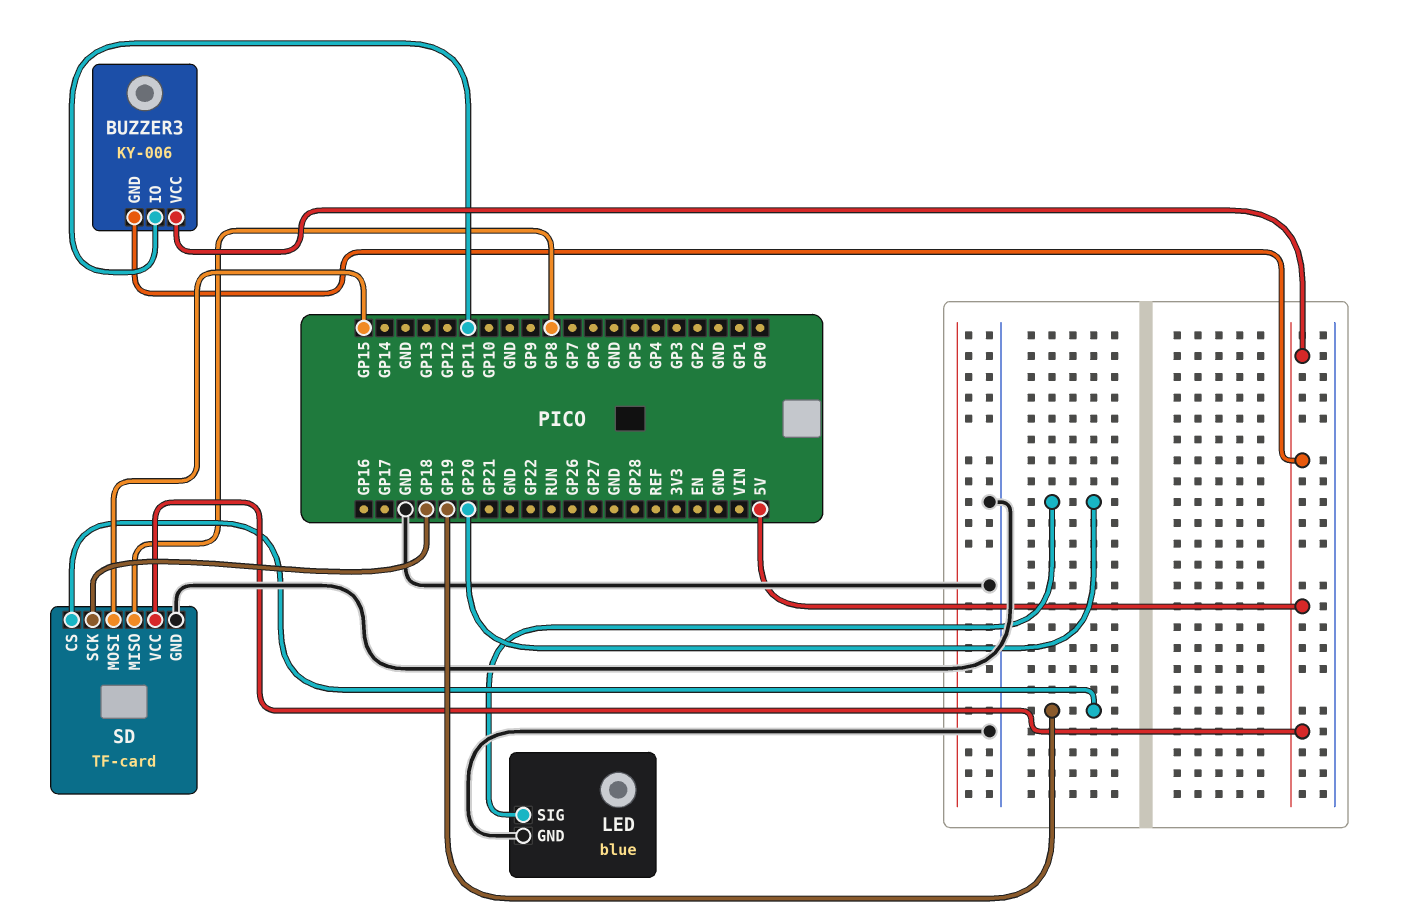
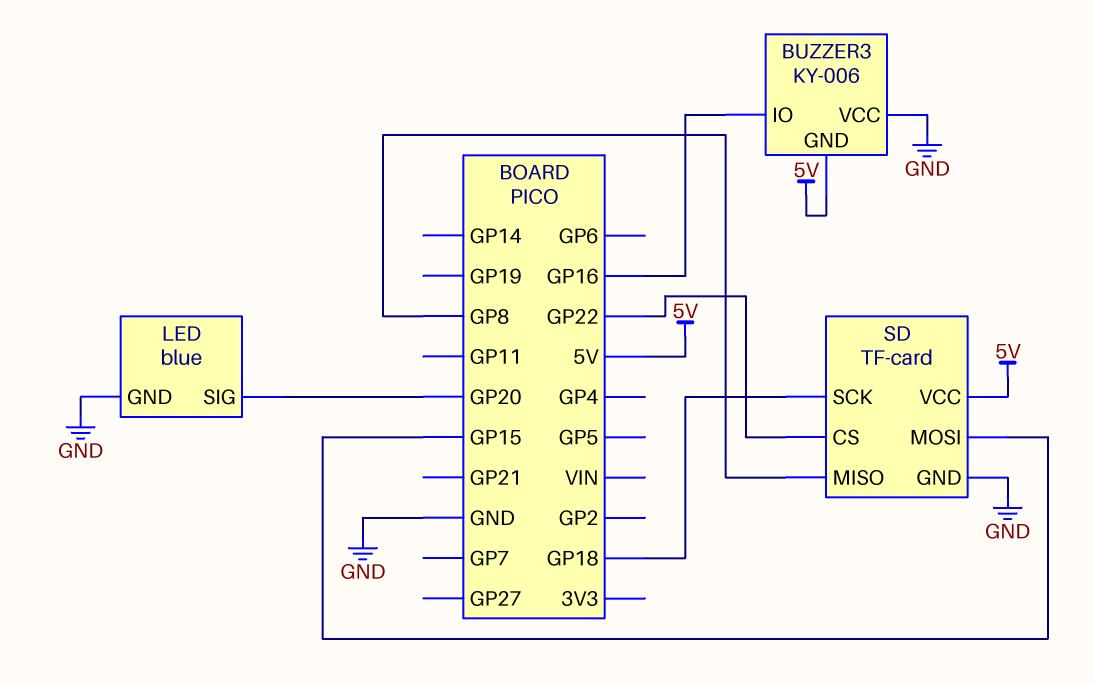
BUZZER3 pin IO: GP11 -> GP16
BUZZER3 pin VCC: 5V -> GND
SD pin CS: GP19 -> GP22

